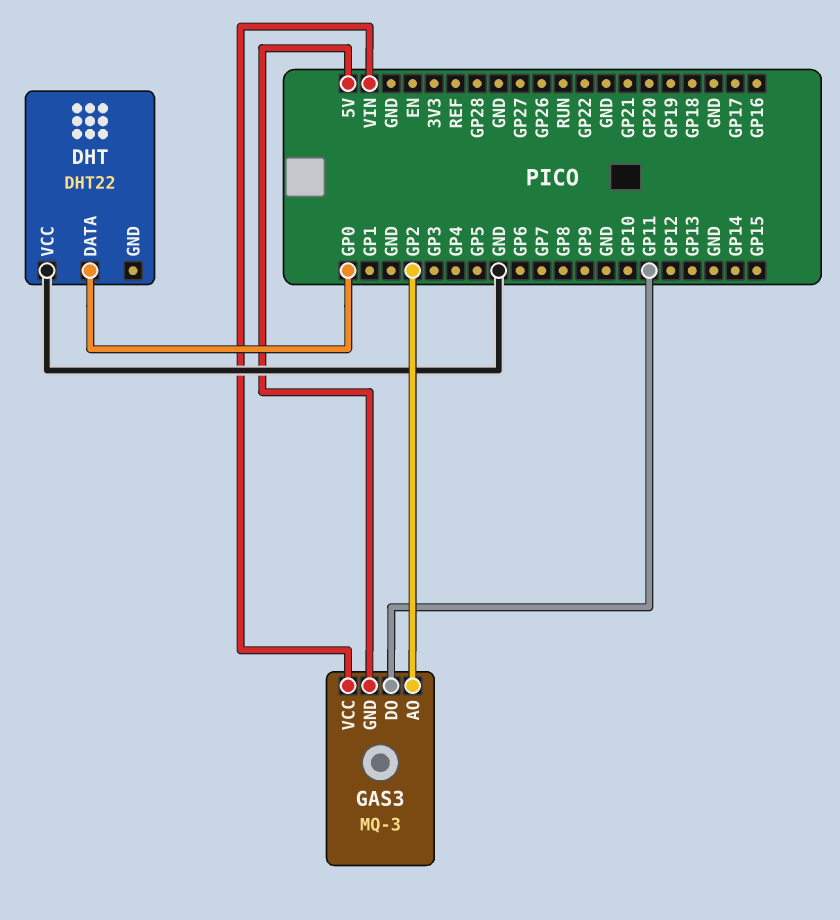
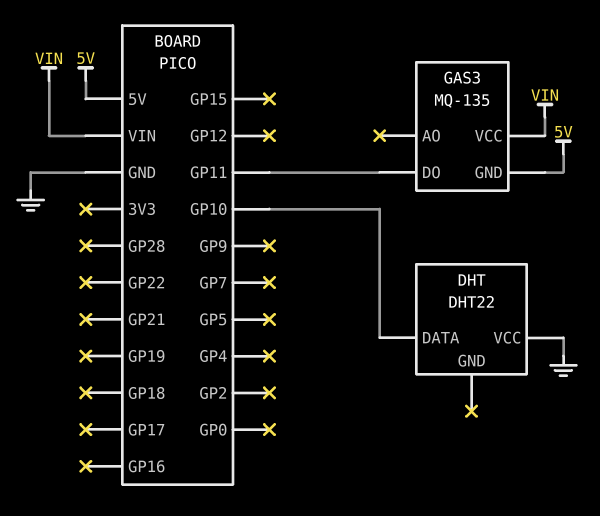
DHT pin DATA: GP0 -> GP10
GAS3: MQ-3 -> MQ-135
GAS3 pin AO: GP2 -> none

